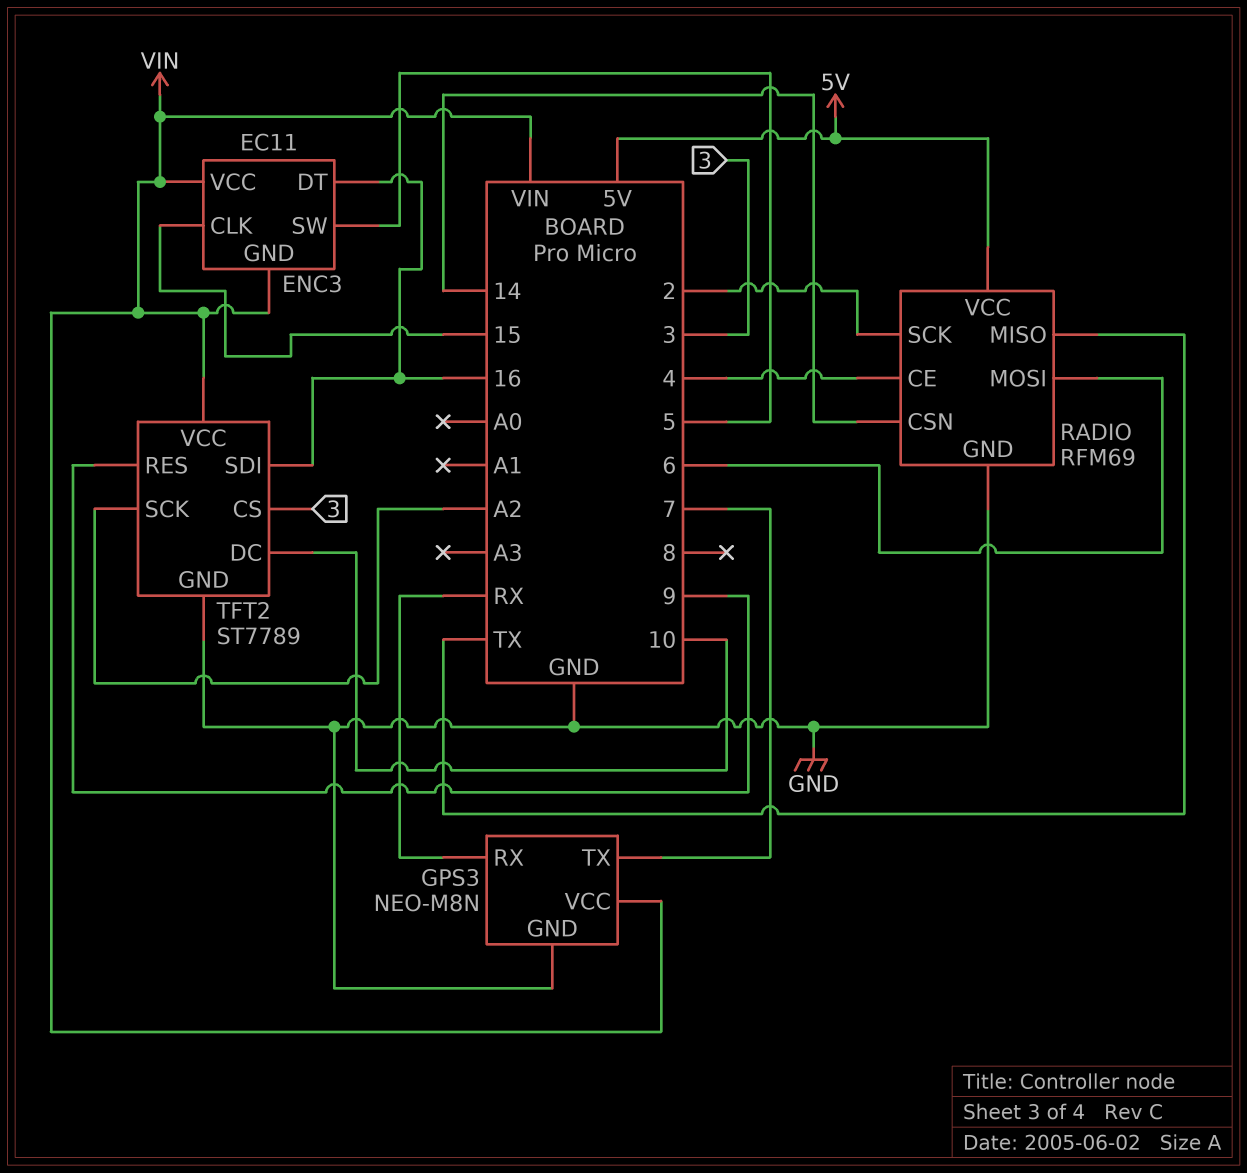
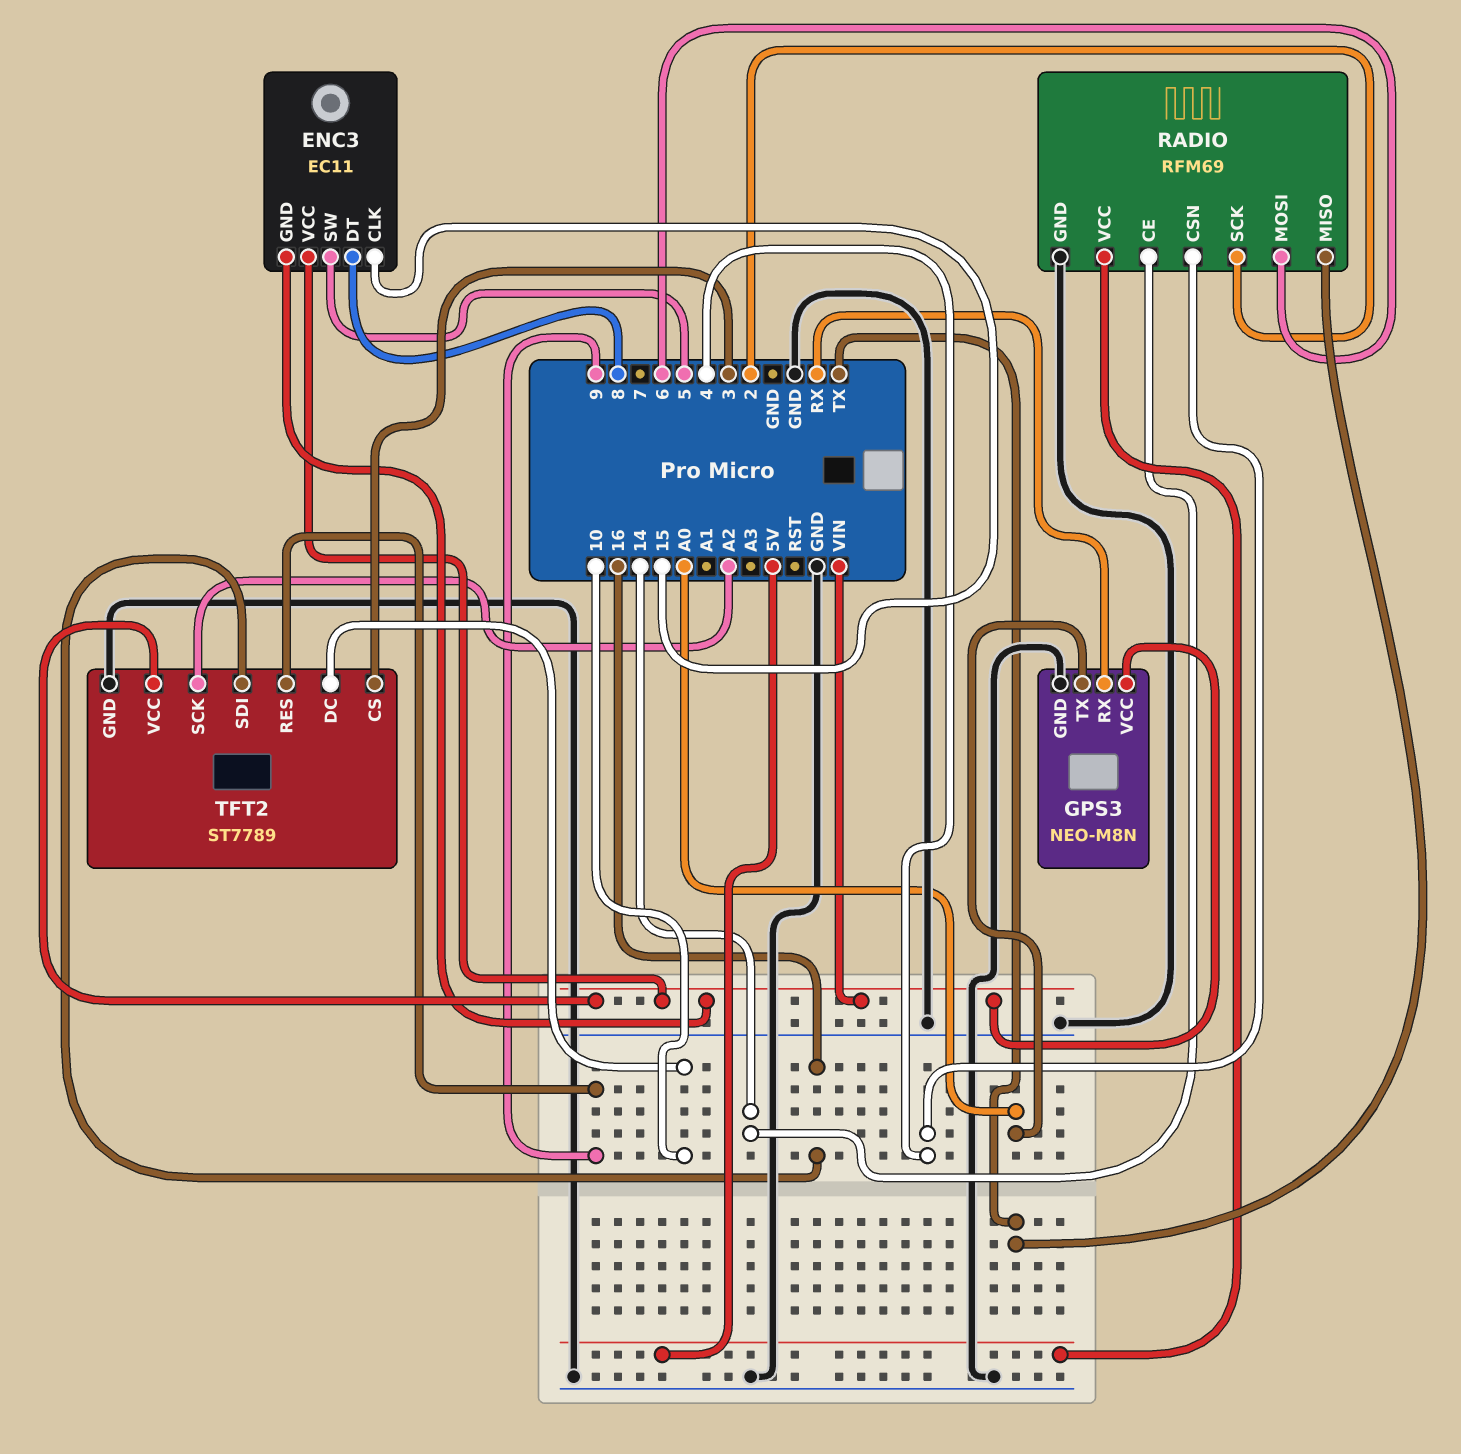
ENC3 pin DT: 16 -> 8
GPS3 pin TX: 7 -> A0
RADIO pin CE: 4 -> 14
RADIO pin CSN: 14 -> 4

